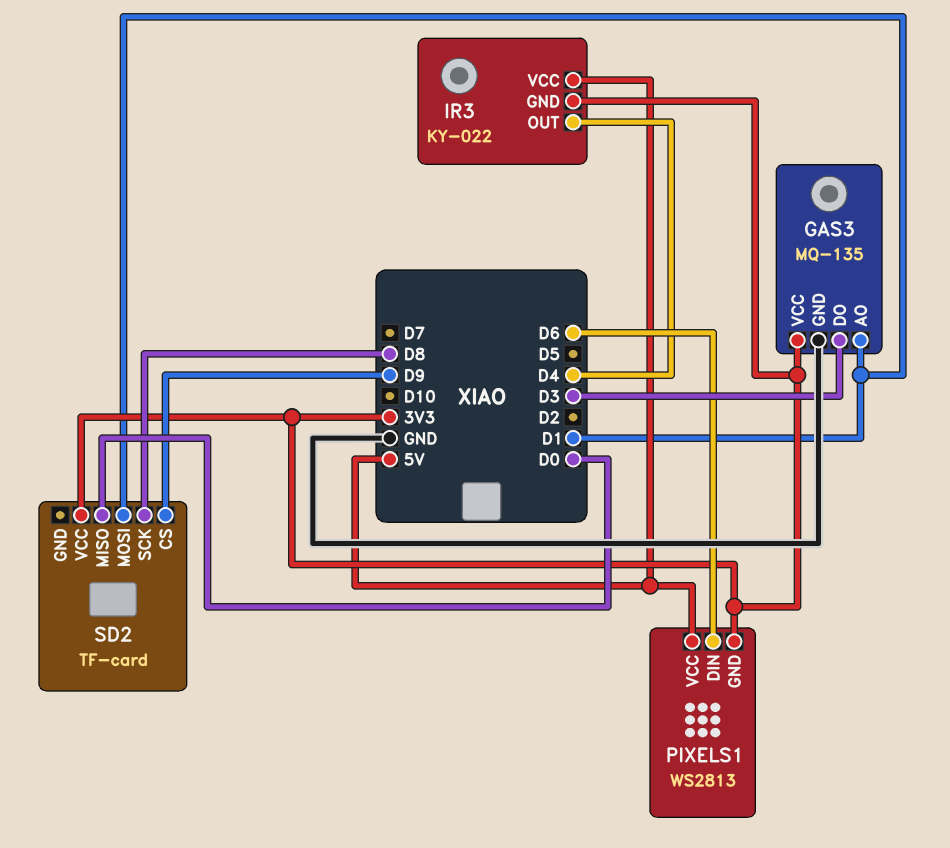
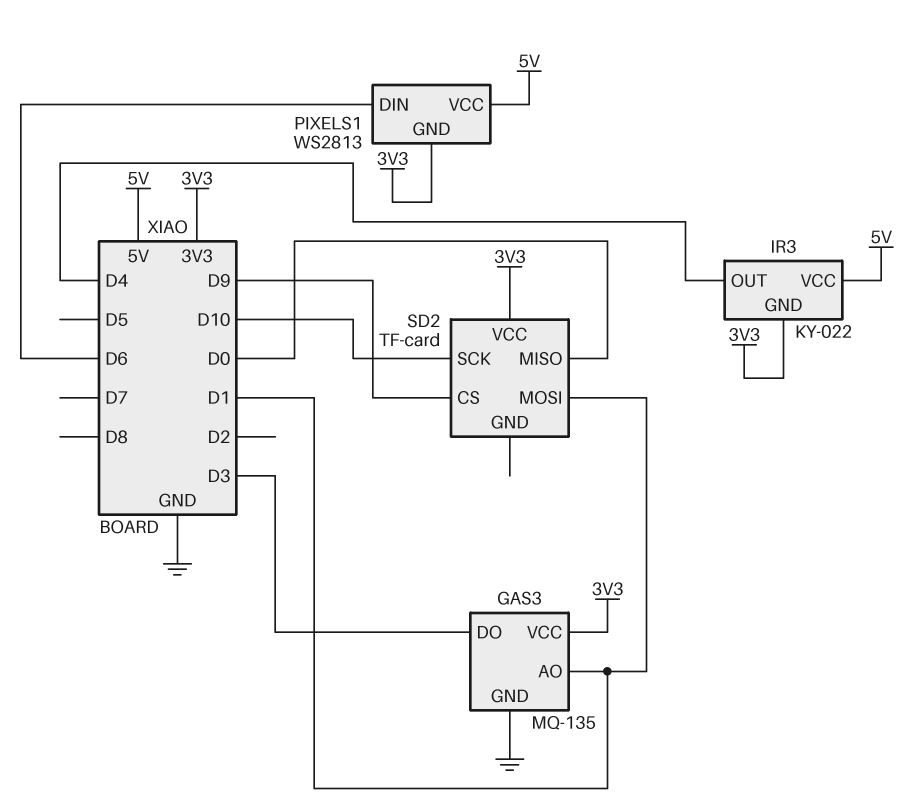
SD2 pin SCK: D8 -> D10

